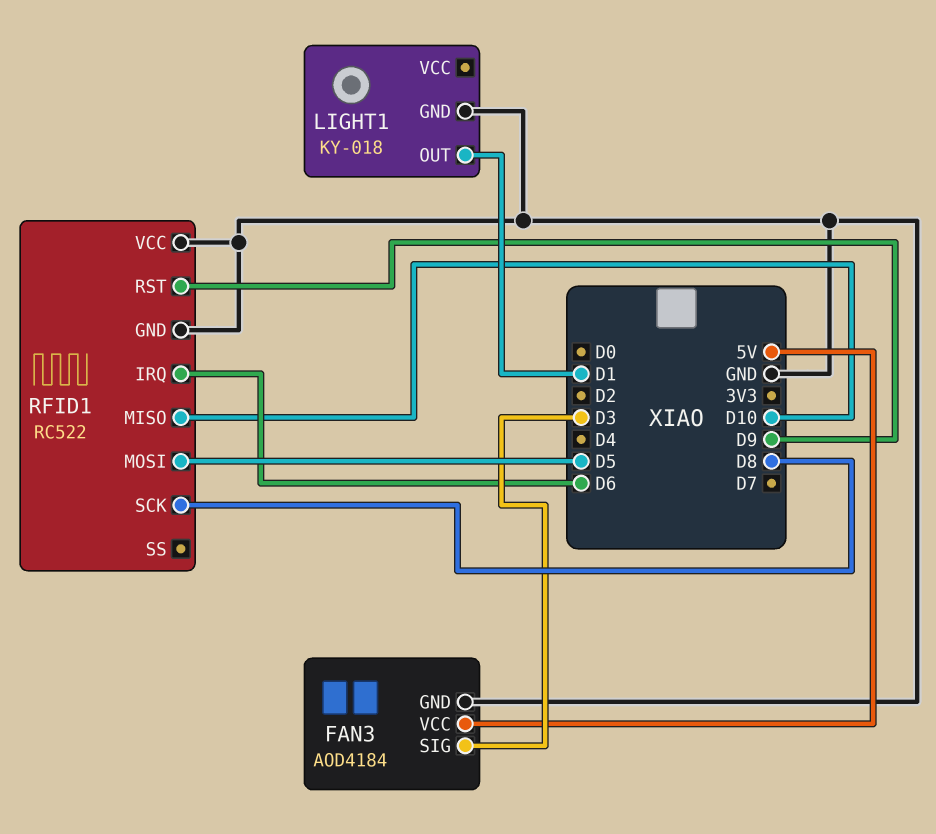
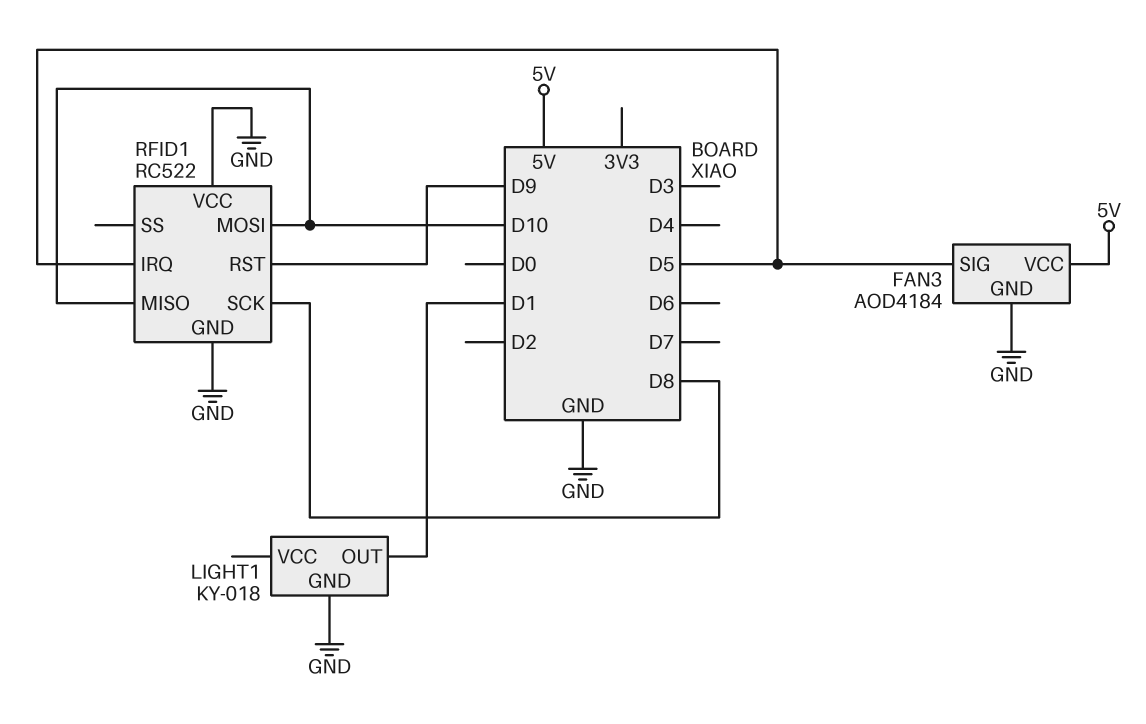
FAN3 pin SIG: D3 -> D5
RFID1 pin IRQ: D6 -> D5
RFID1 pin MOSI: D5 -> D10

